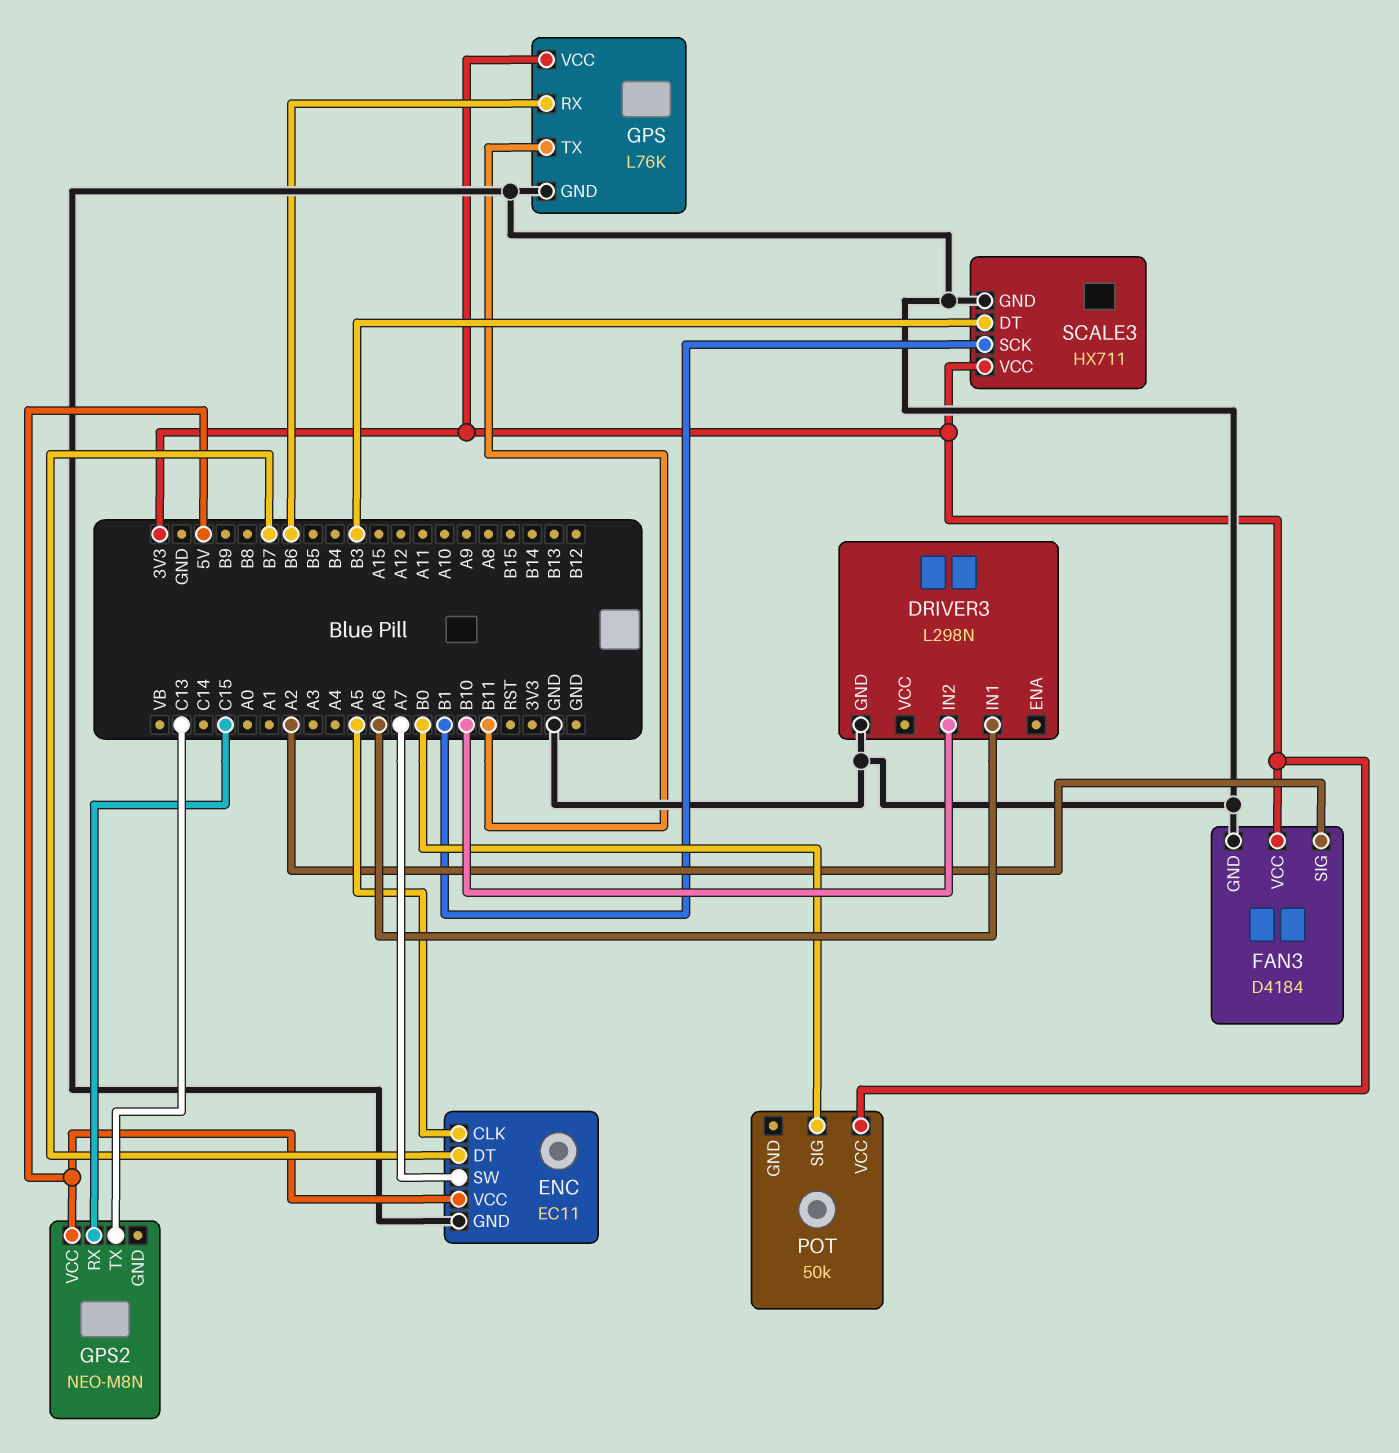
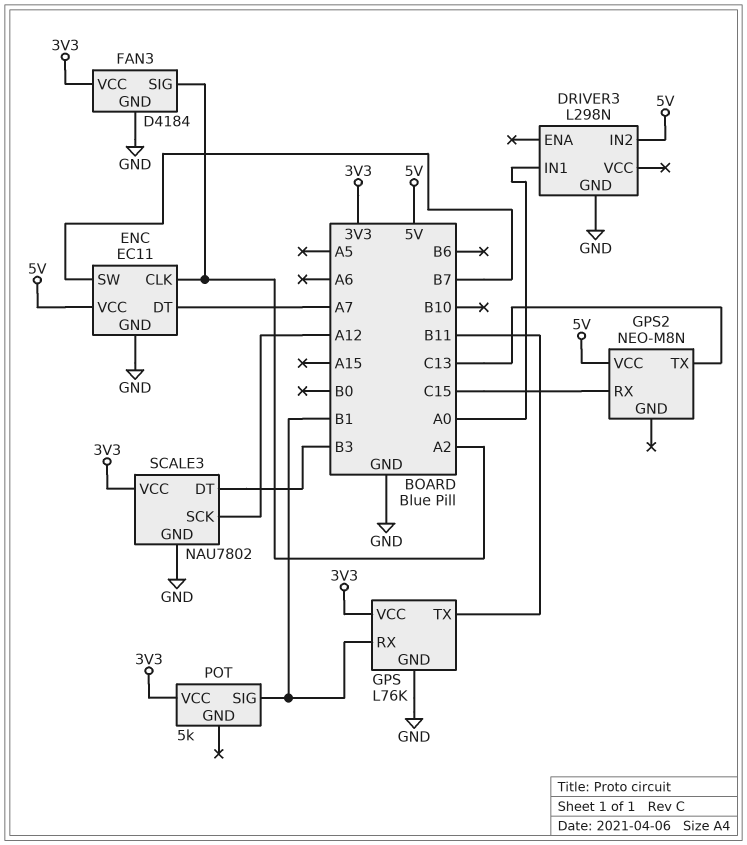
DRIVER3 pin IN1: A6 -> A0
DRIVER3 pin IN2: B10 -> 5V
ENC pin CLK: A5 -> A2
ENC pin DT: B7 -> A7
ENC pin SW: A7 -> B7
GPS pin RX: B6 -> B1
POT: 50k -> 5k
POT pin SIG: B0 -> B1
SCALE3: HX711 -> NAU7802
SCALE3 pin SCK: B1 -> A12

